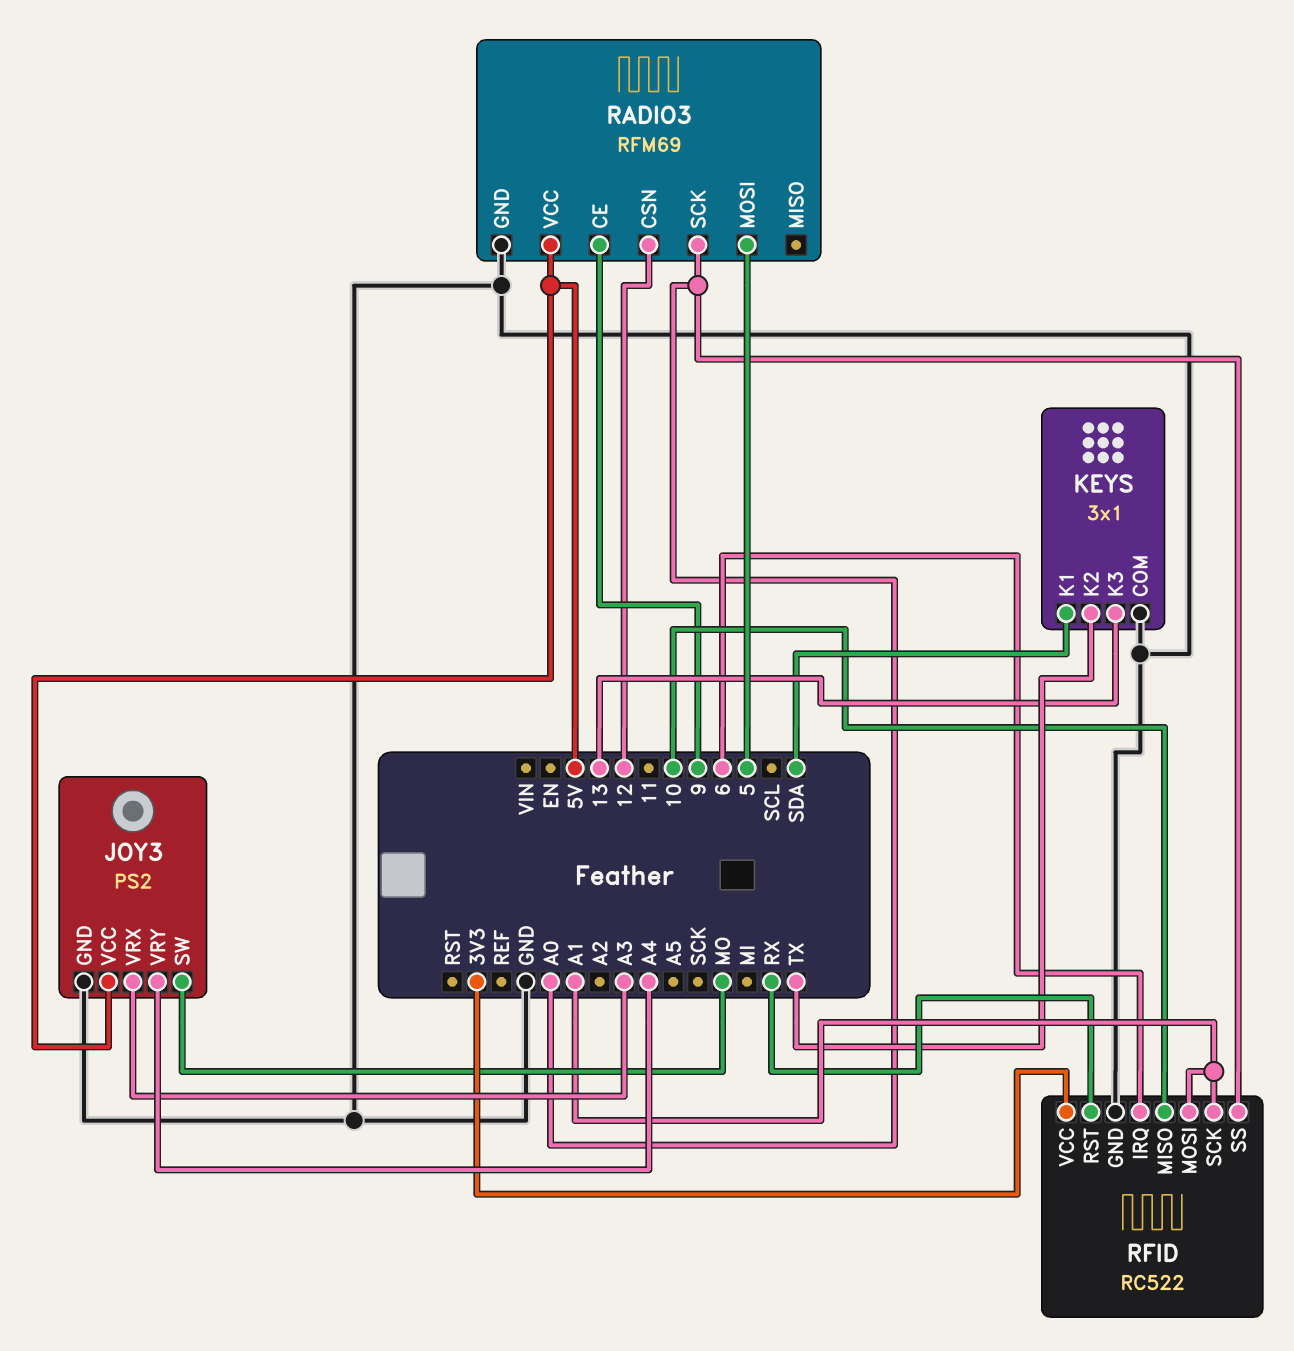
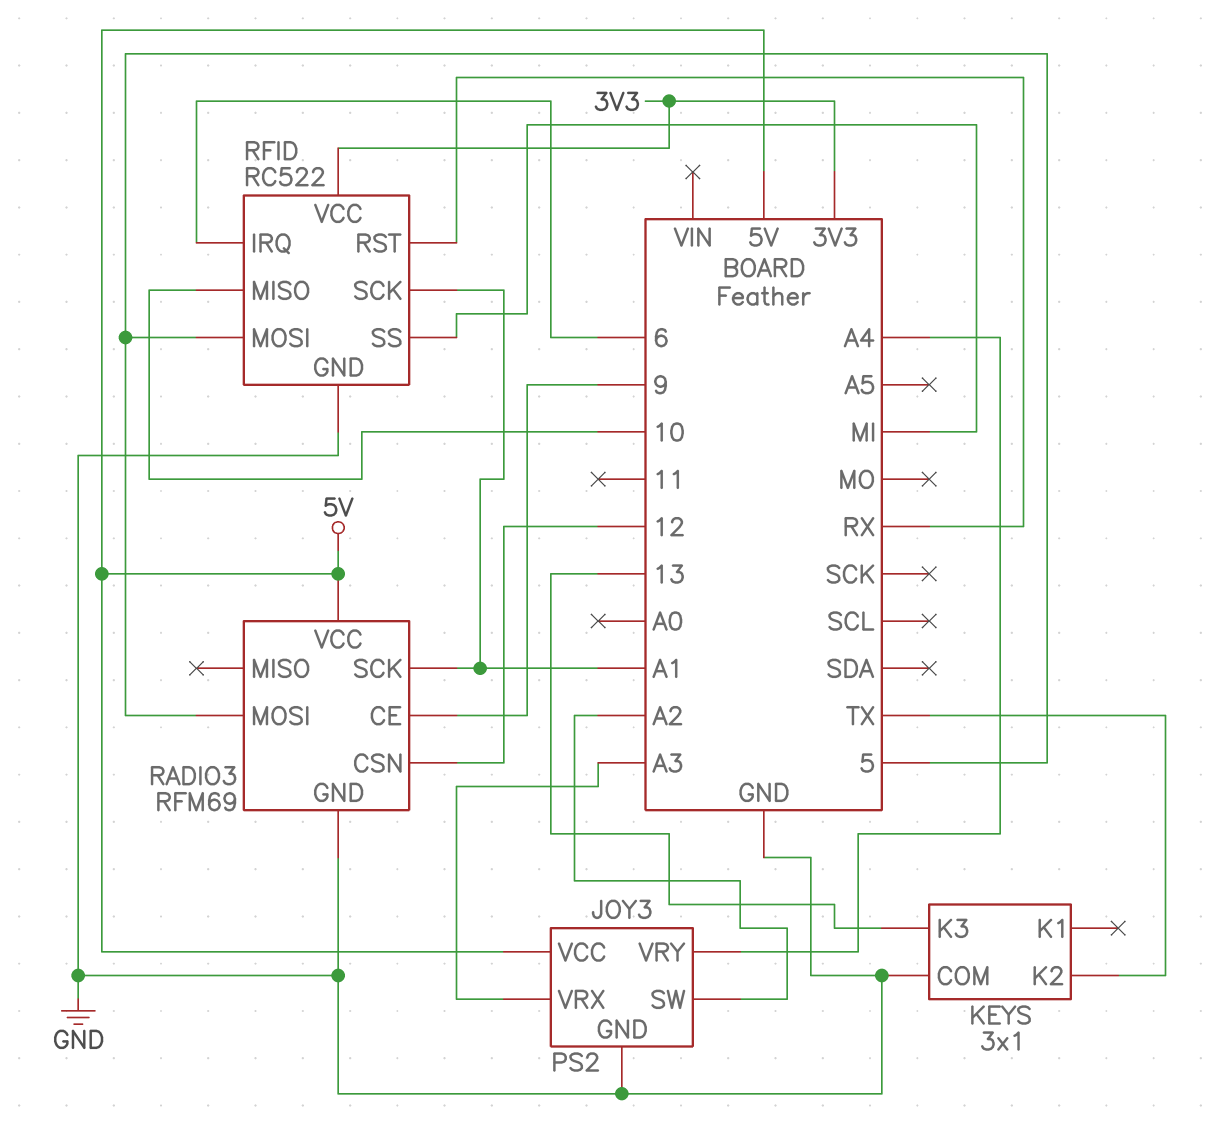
JOY3 pin SW: MO -> A2
KEYS pin K1: SDA -> none
RADIO3 pin SCK: A0 -> A1
RFID pin MOSI: A1 -> 5
RFID pin SS: A0 -> MI

